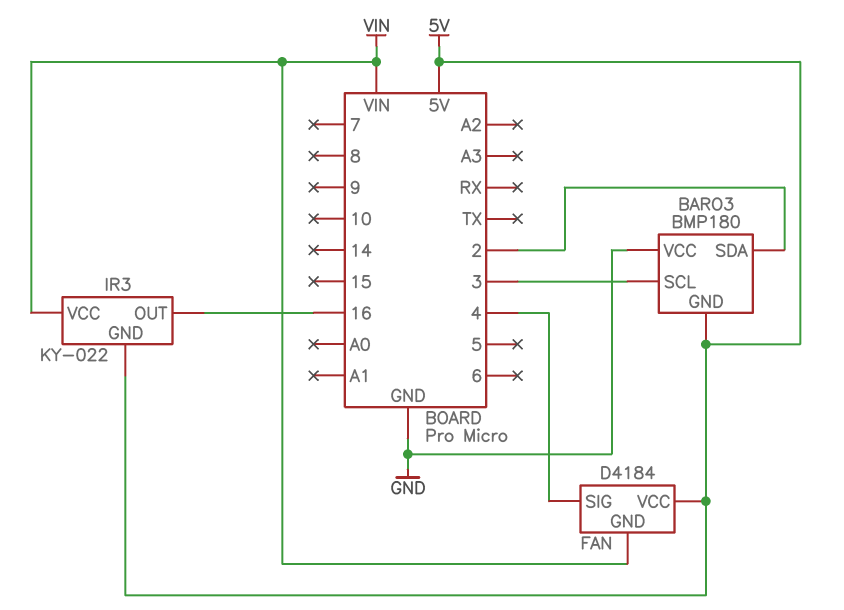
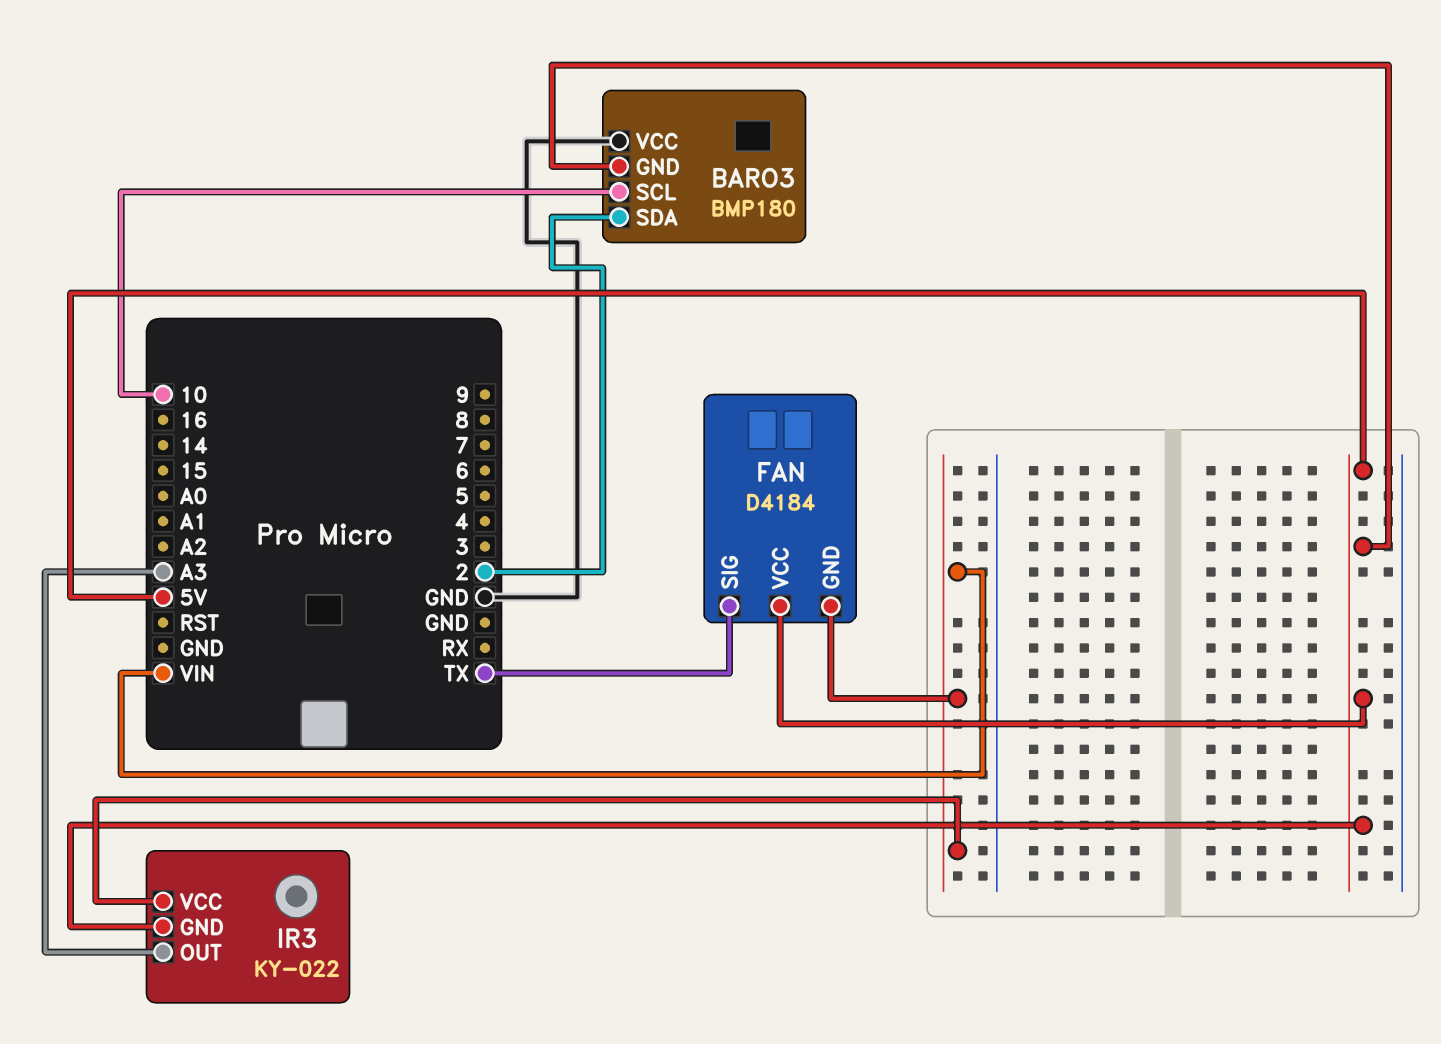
BARO3 pin SCL: 3 -> 10
FAN pin SIG: 4 -> TX
IR3 pin OUT: 16 -> A3

